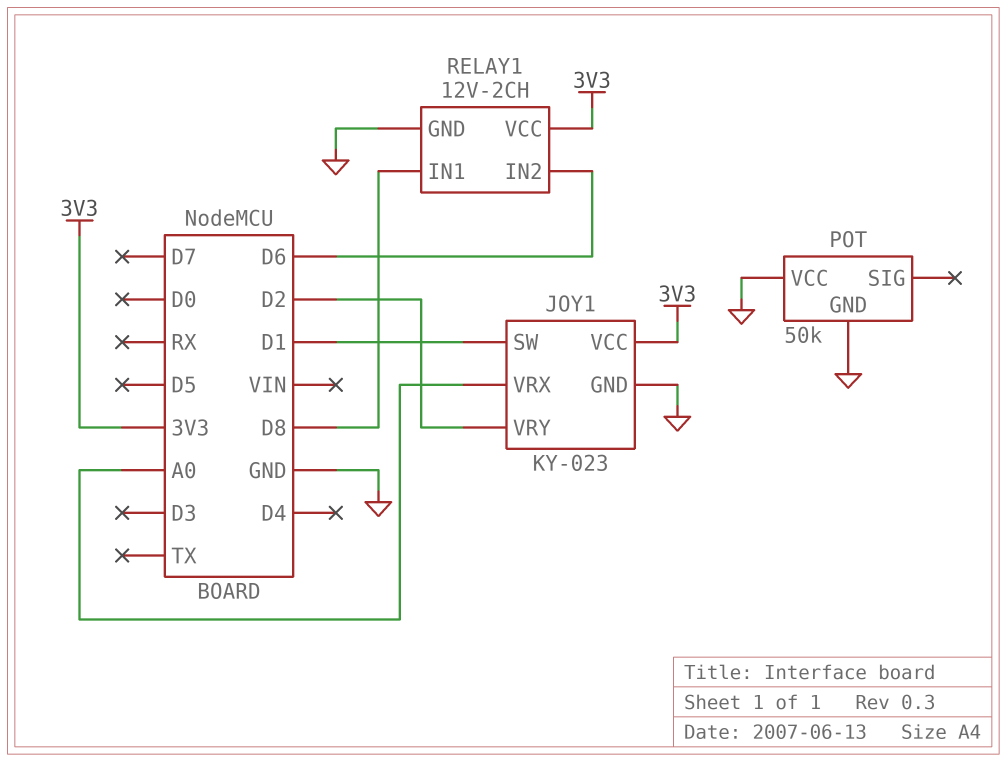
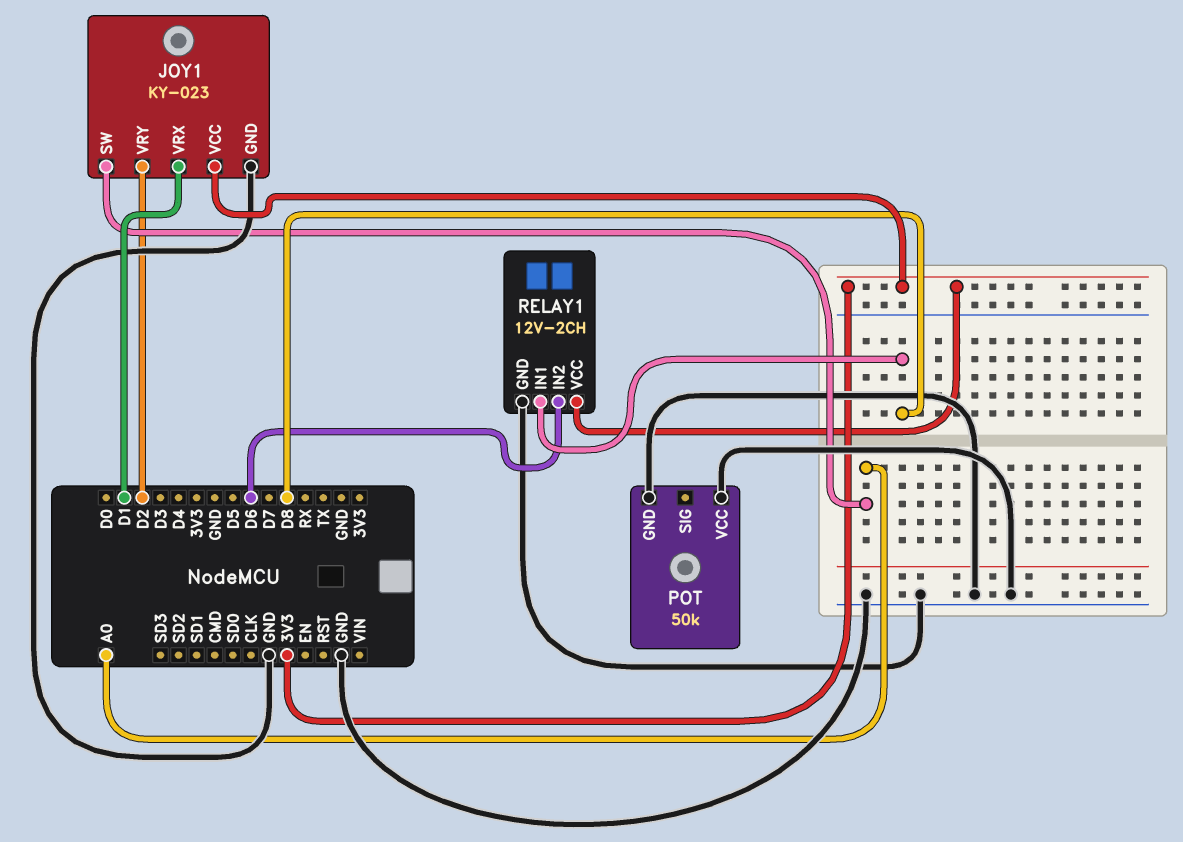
JOY1 pin SW: D1 -> A0
JOY1 pin VRX: A0 -> D1

